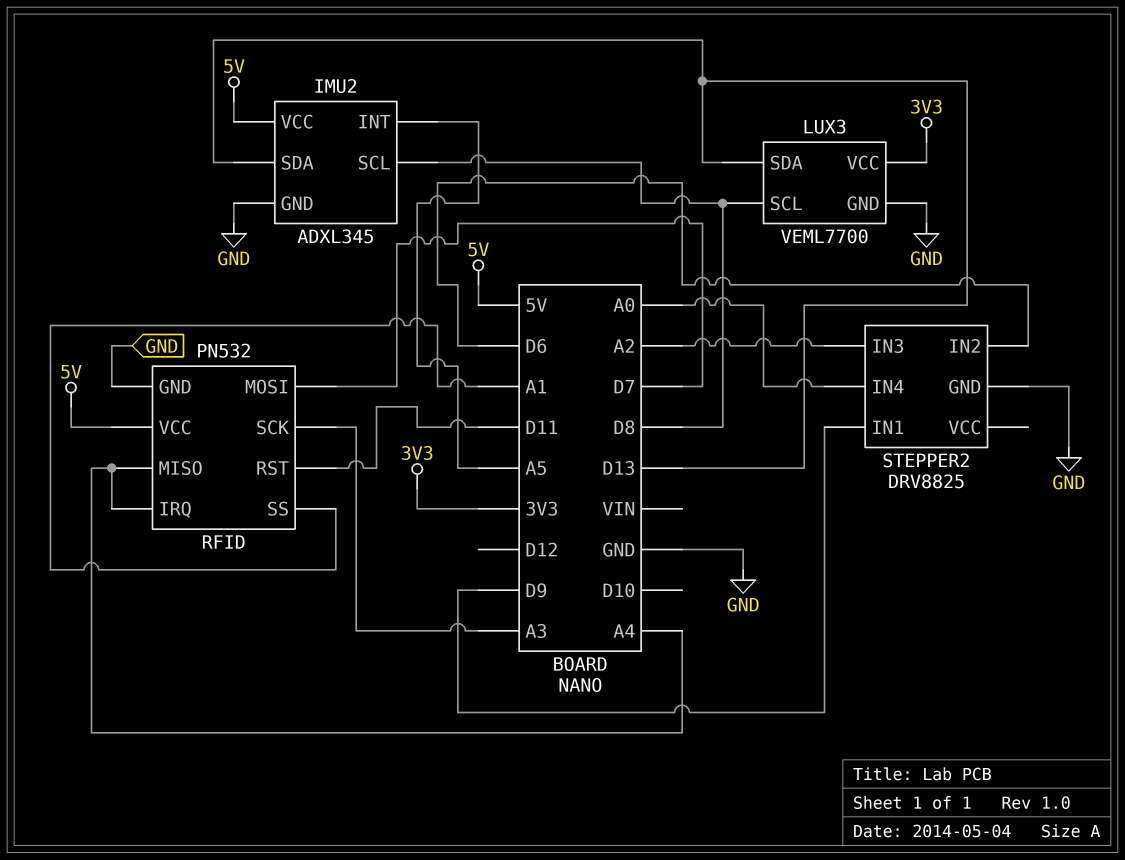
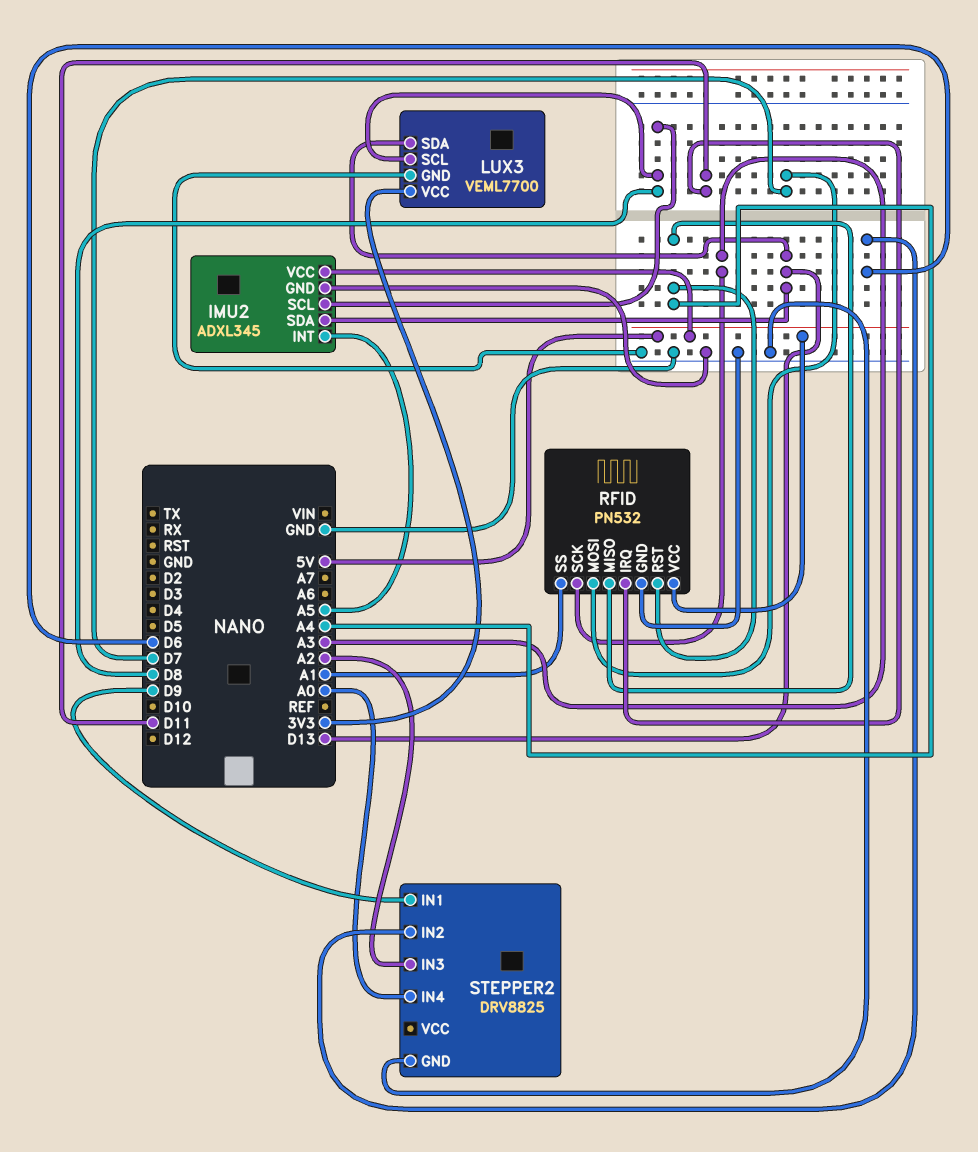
RFID pin IRQ: A4 -> D11
RFID pin RST: D11 -> A4

